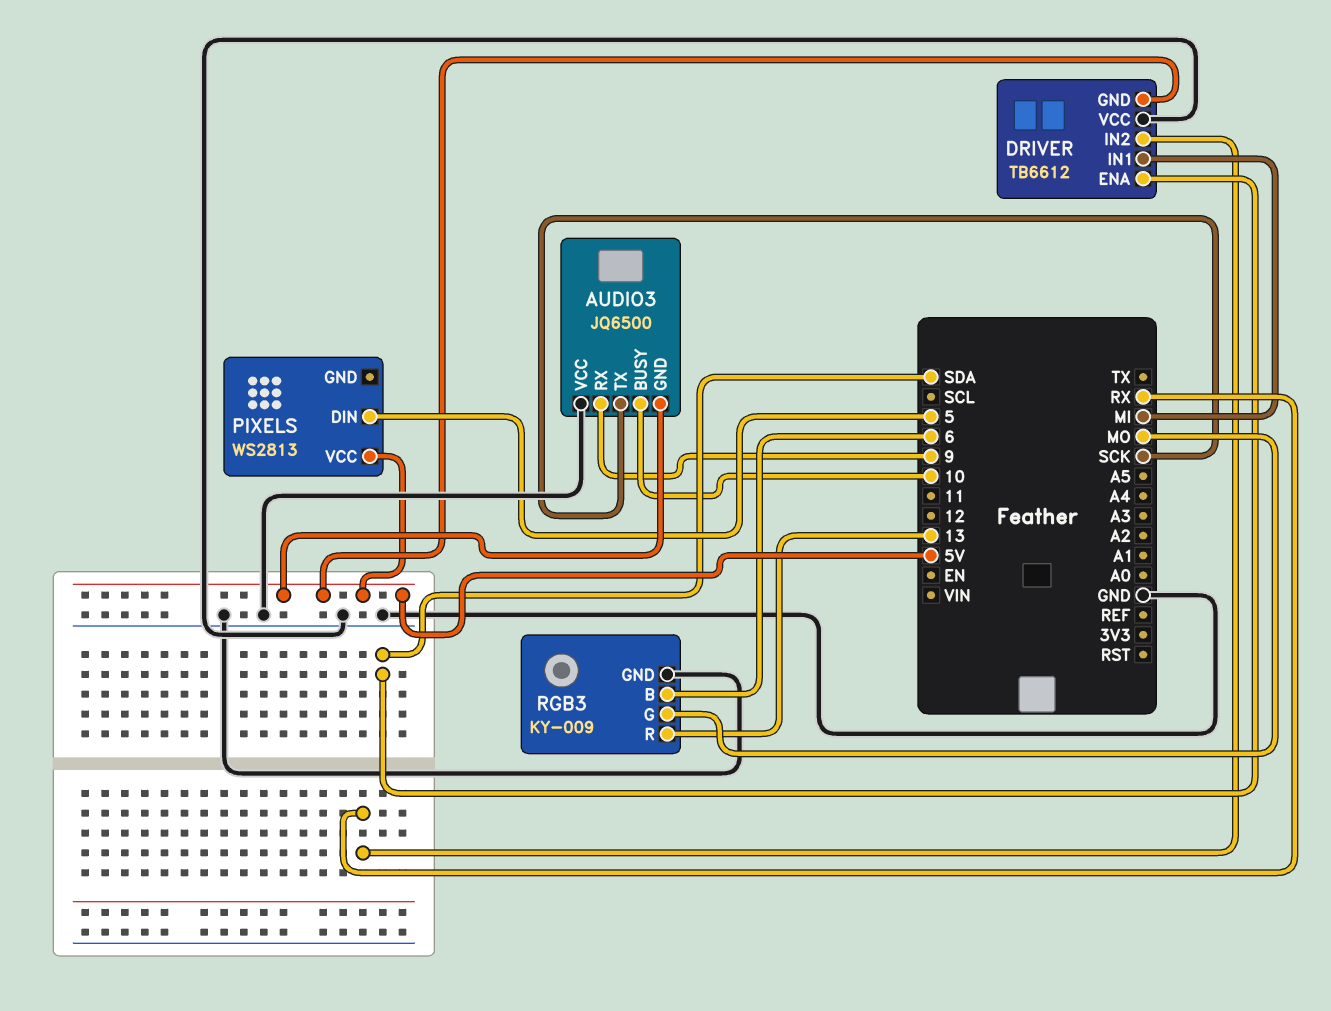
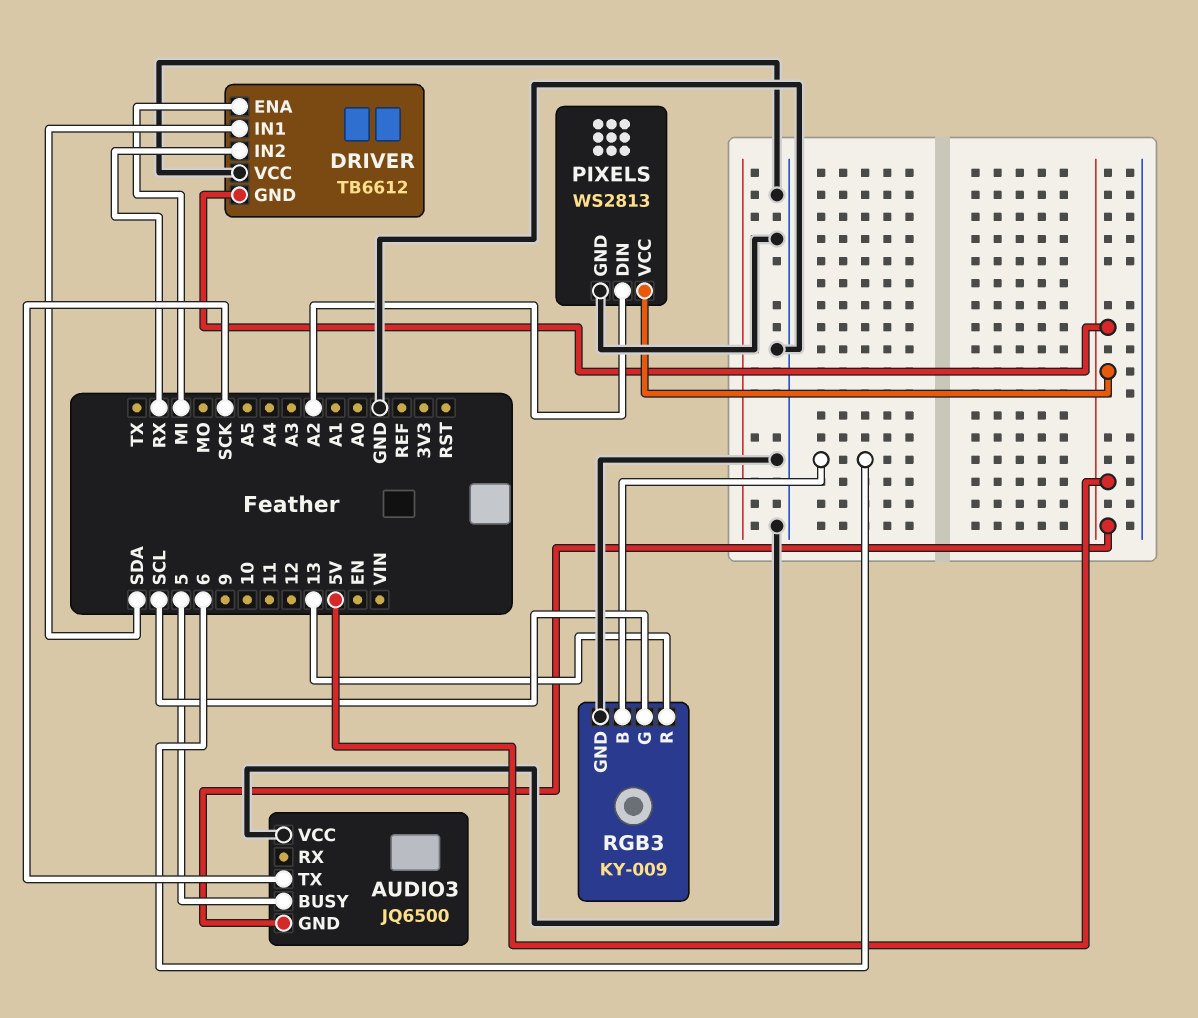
AUDIO3 pin BUSY: 10 -> 5
AUDIO3 pin RX: 9 -> none
DRIVER pin ENA: SDA -> MI
DRIVER pin IN1: MI -> SDA
PIXELS pin DIN: 5 -> A2
PIXELS pin GND: none -> GND
RGB3 pin G: MO -> SCL

